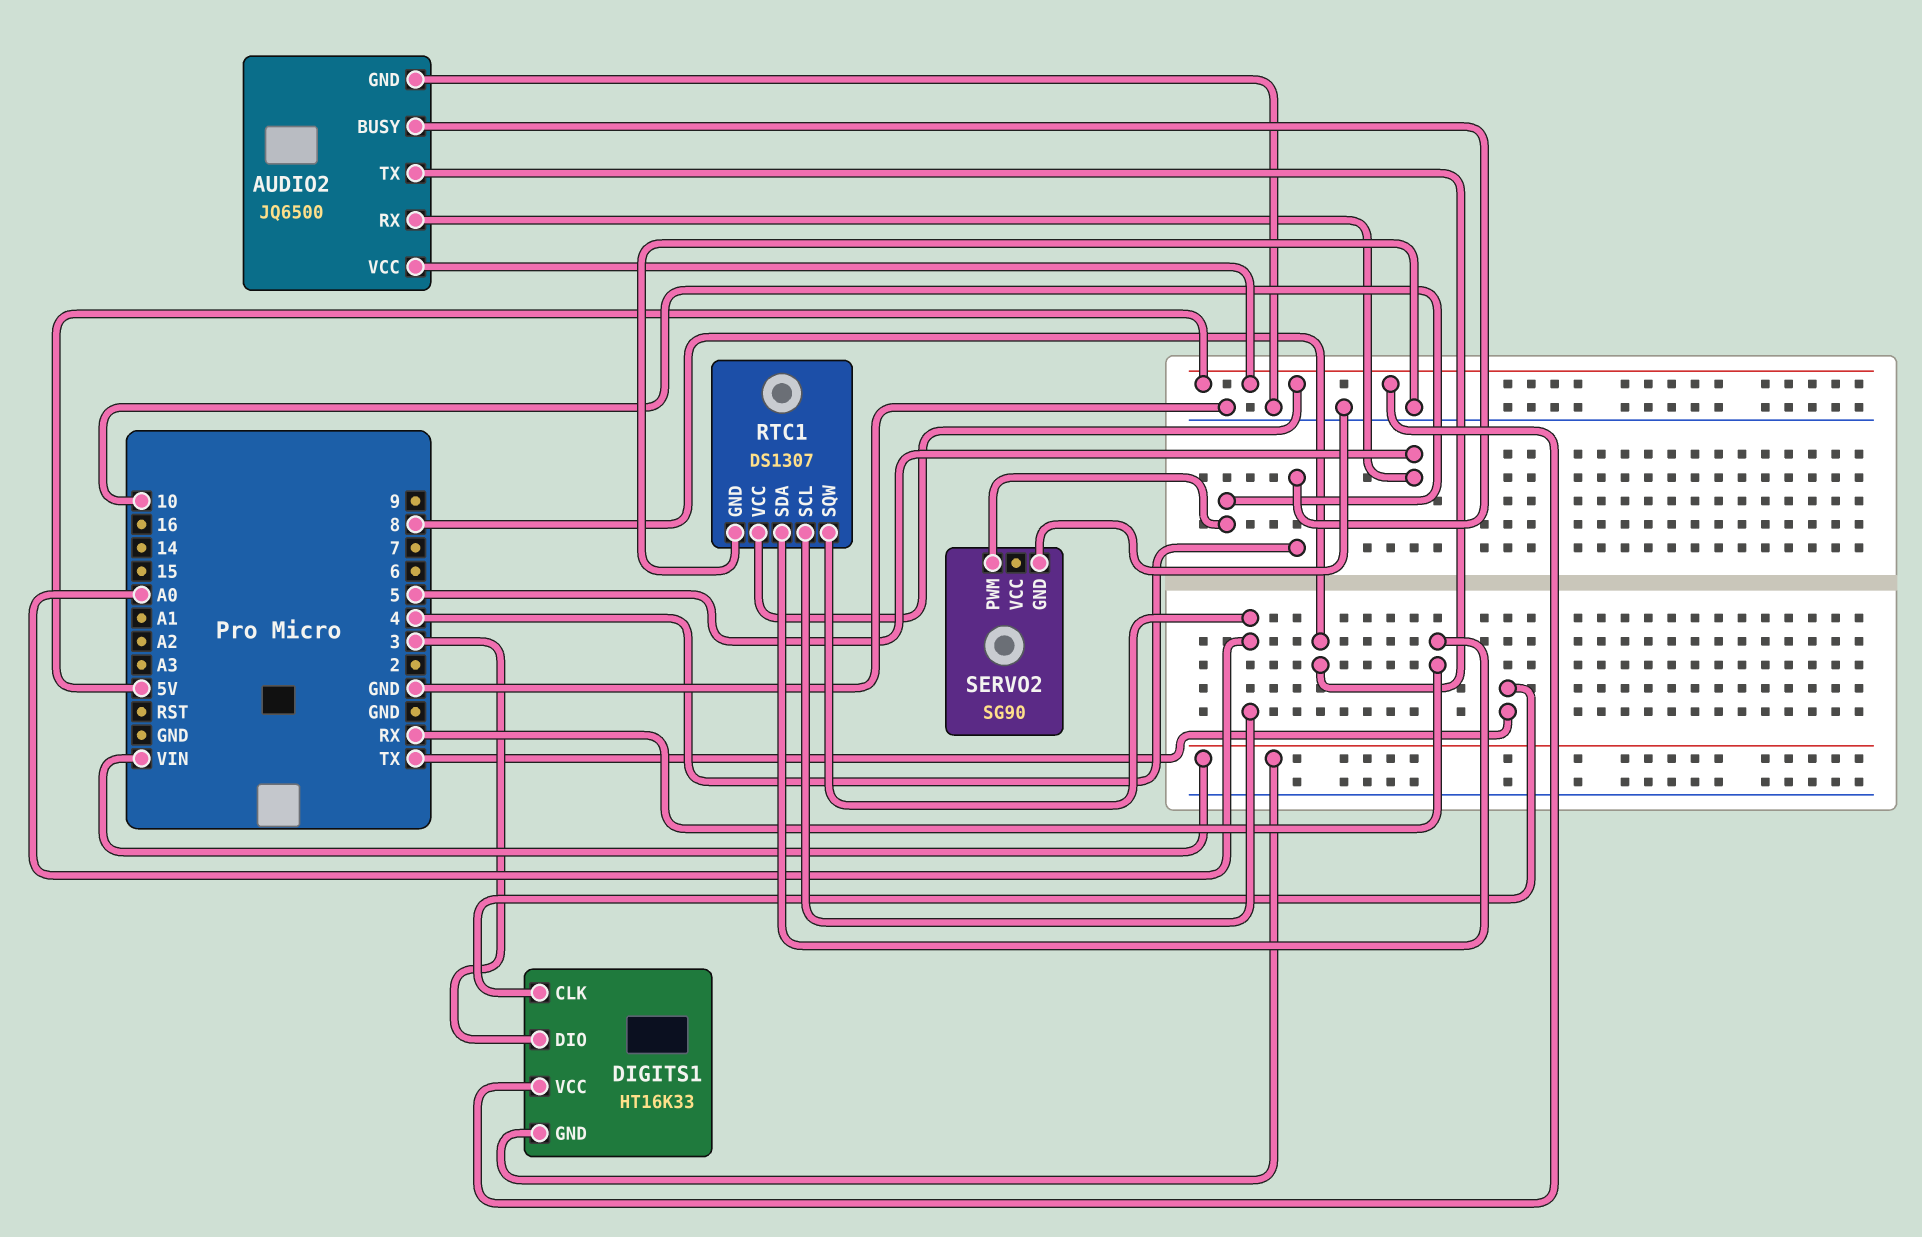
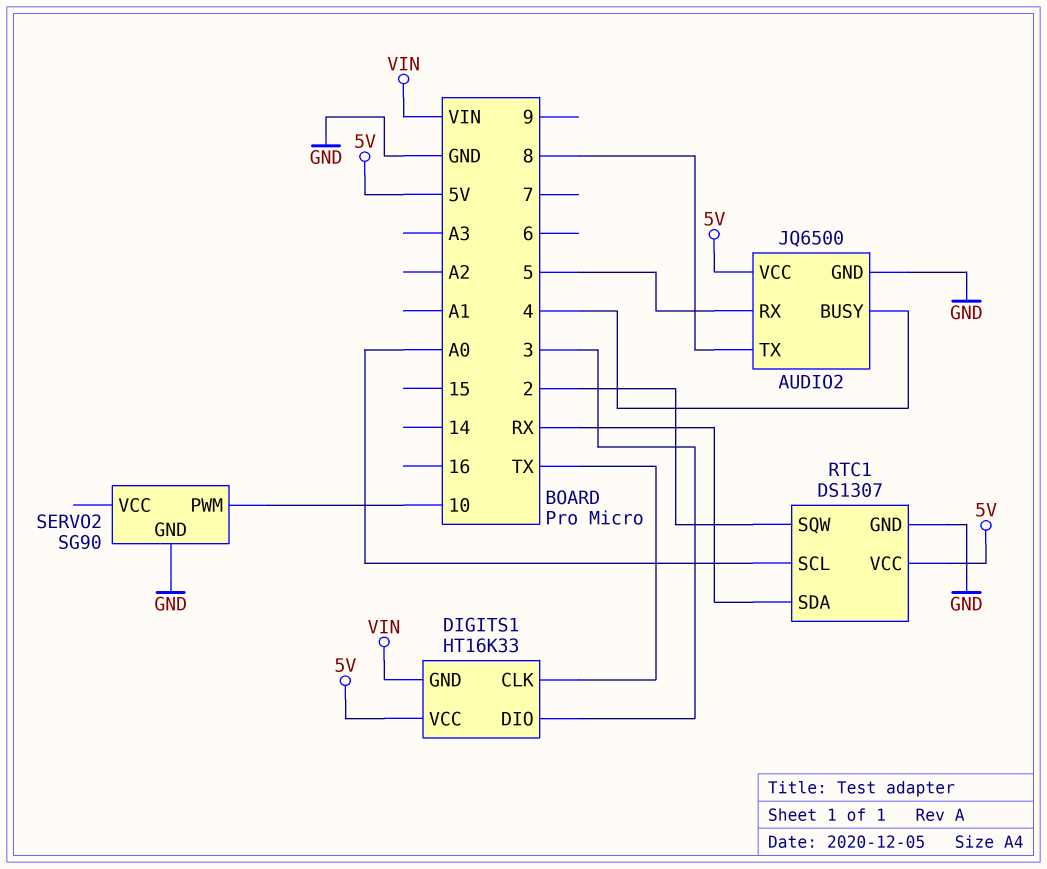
RTC1 pin SQW: A0 -> 2

